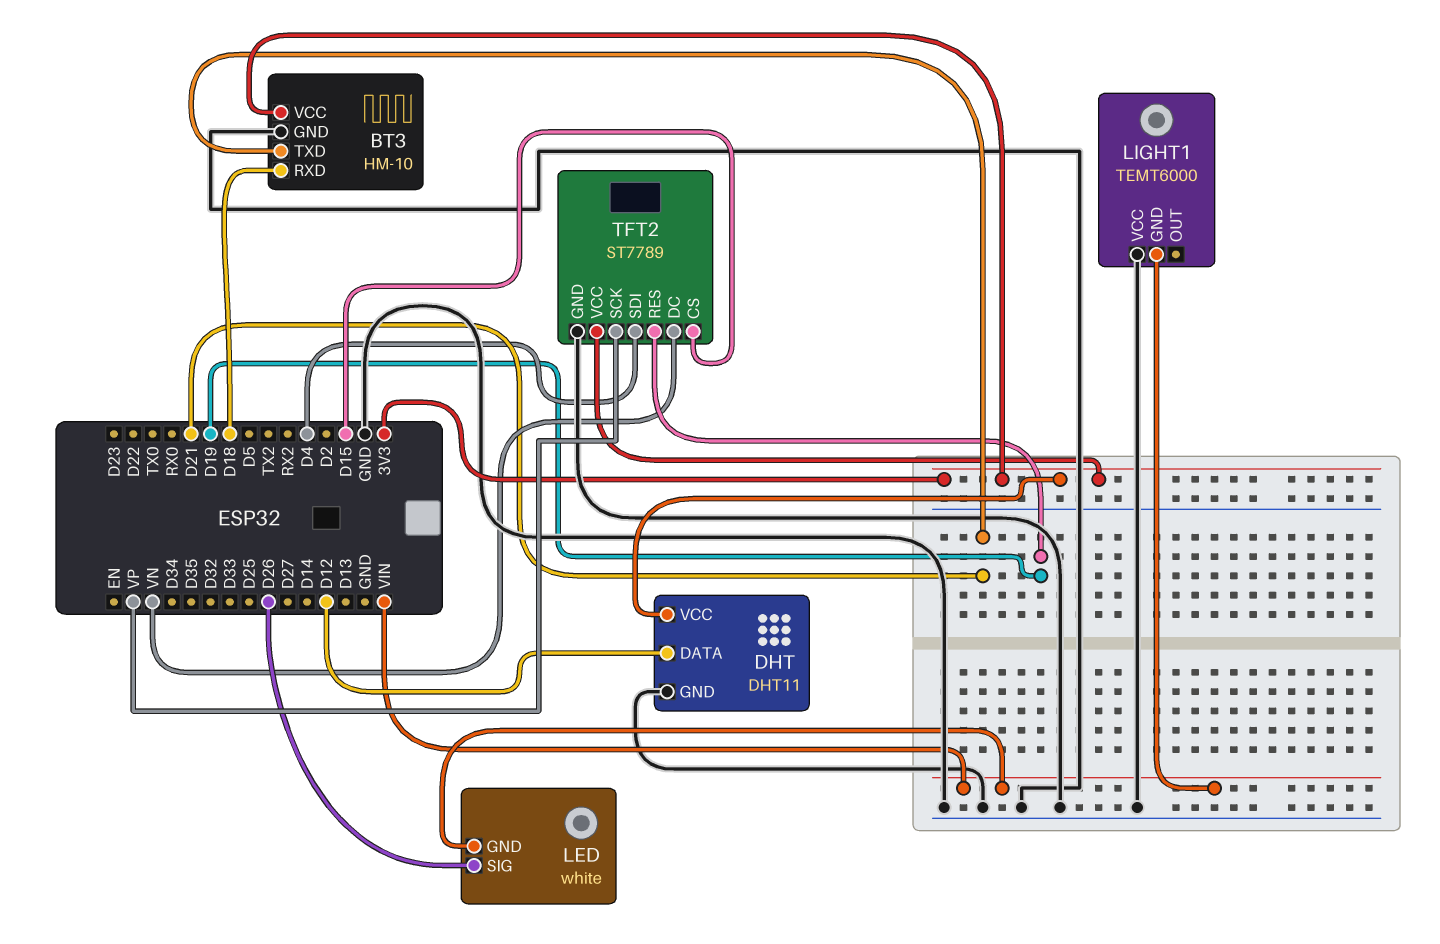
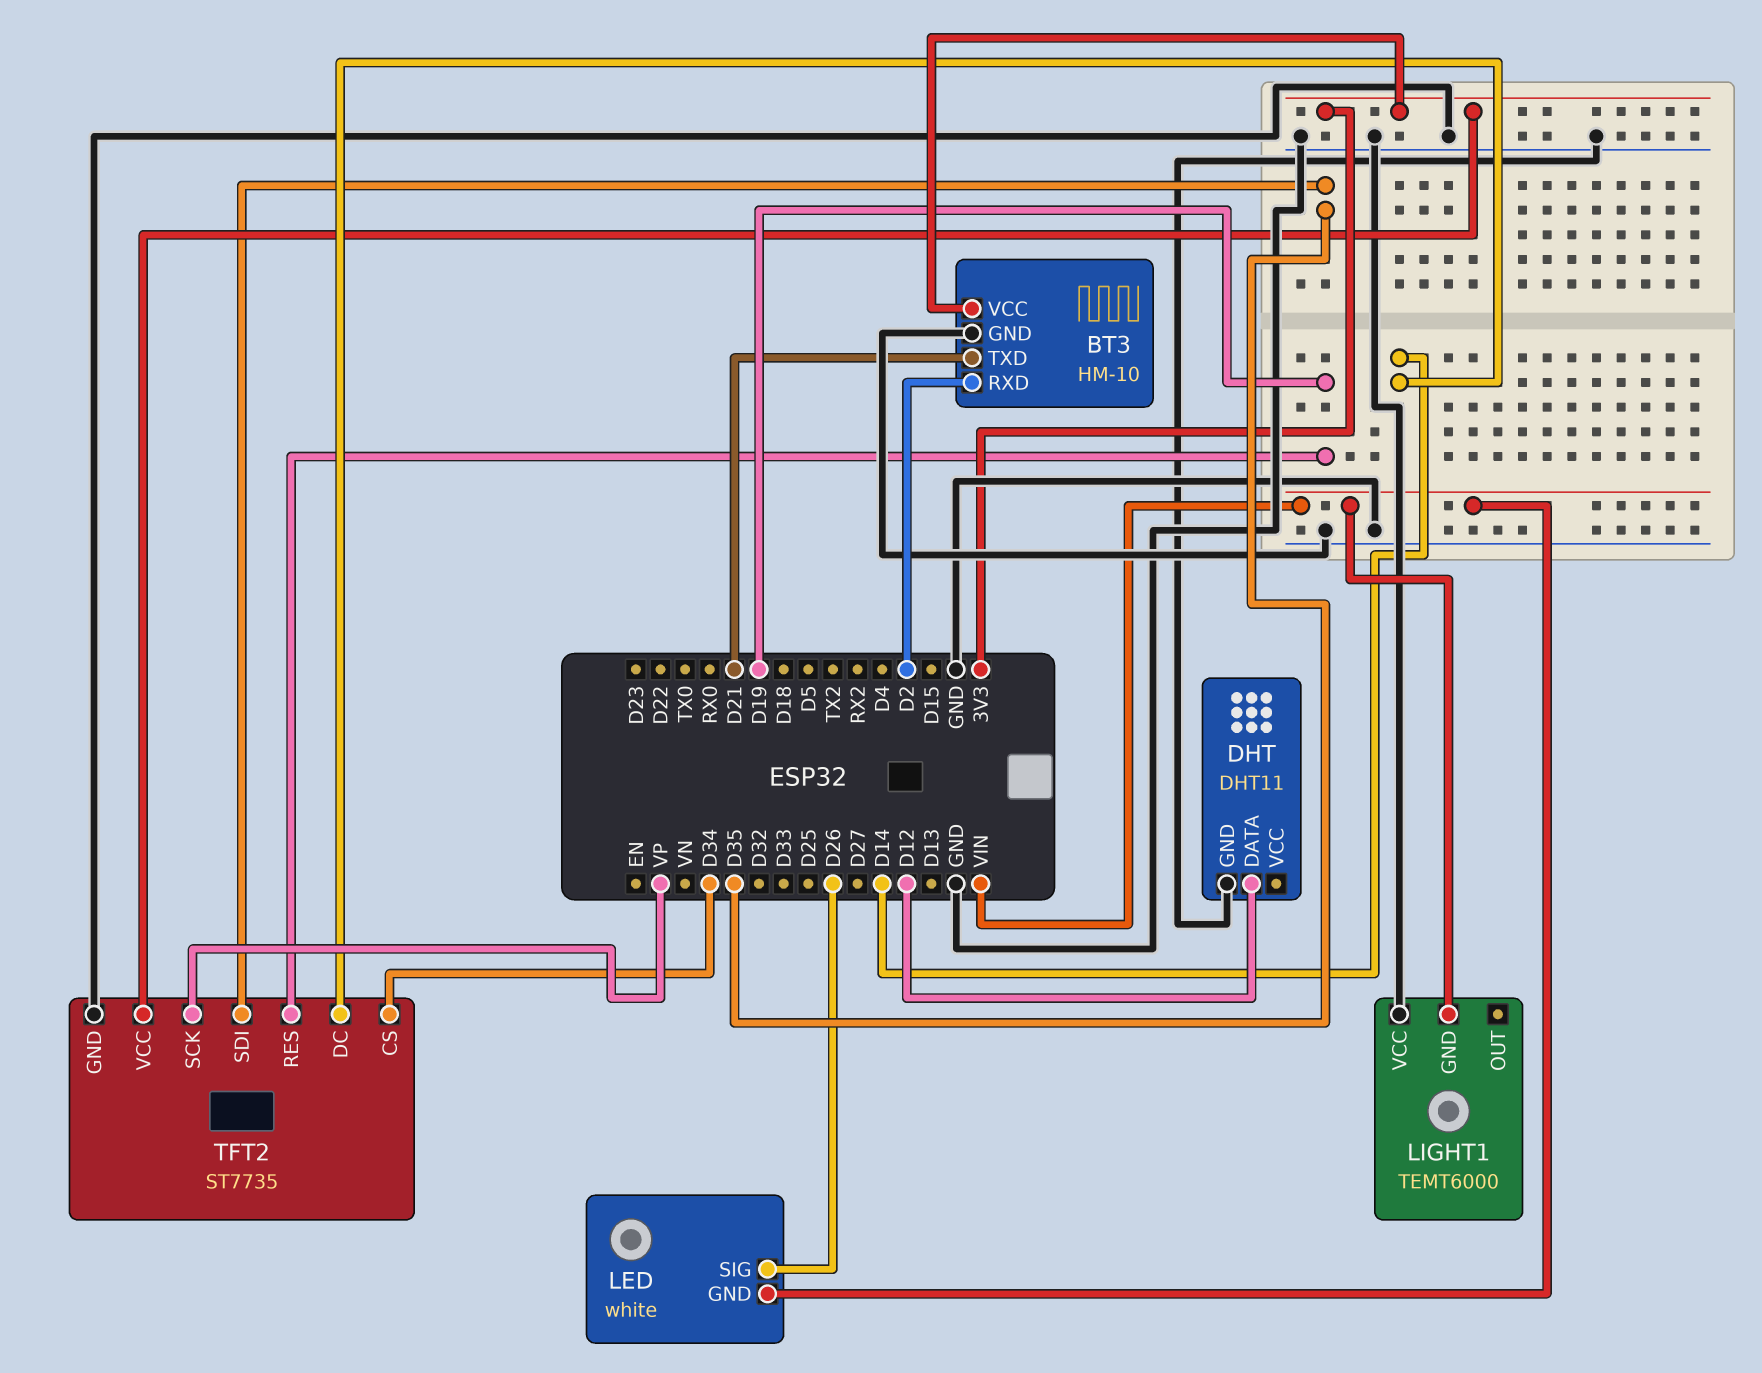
BT3 pin RXD: D18 -> D2
DHT pin VCC: 3V3 -> none
TFT2: ST7789 -> ST7735
TFT2 pin CS: D15 -> D34
TFT2 pin DC: VN -> D14
TFT2 pin SDI: D4 -> D35

